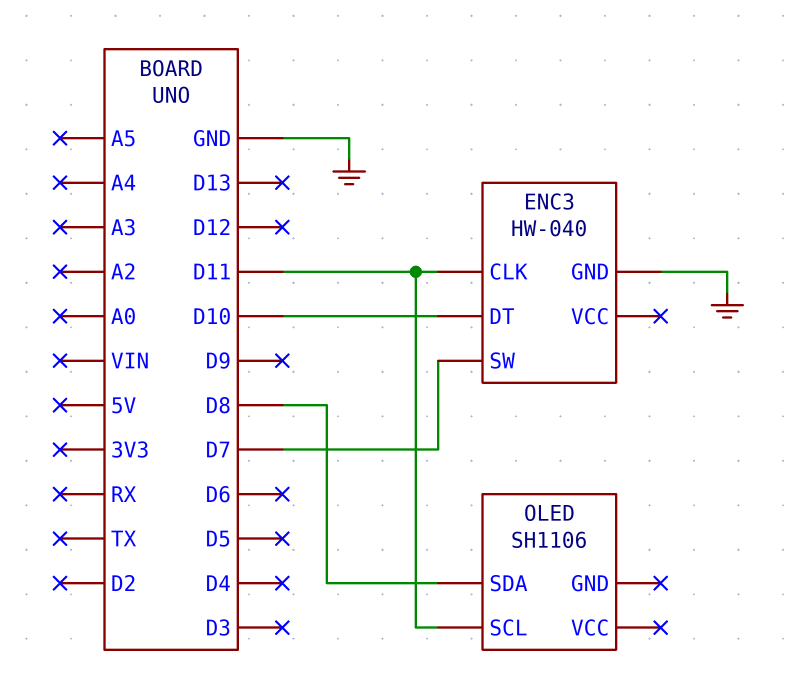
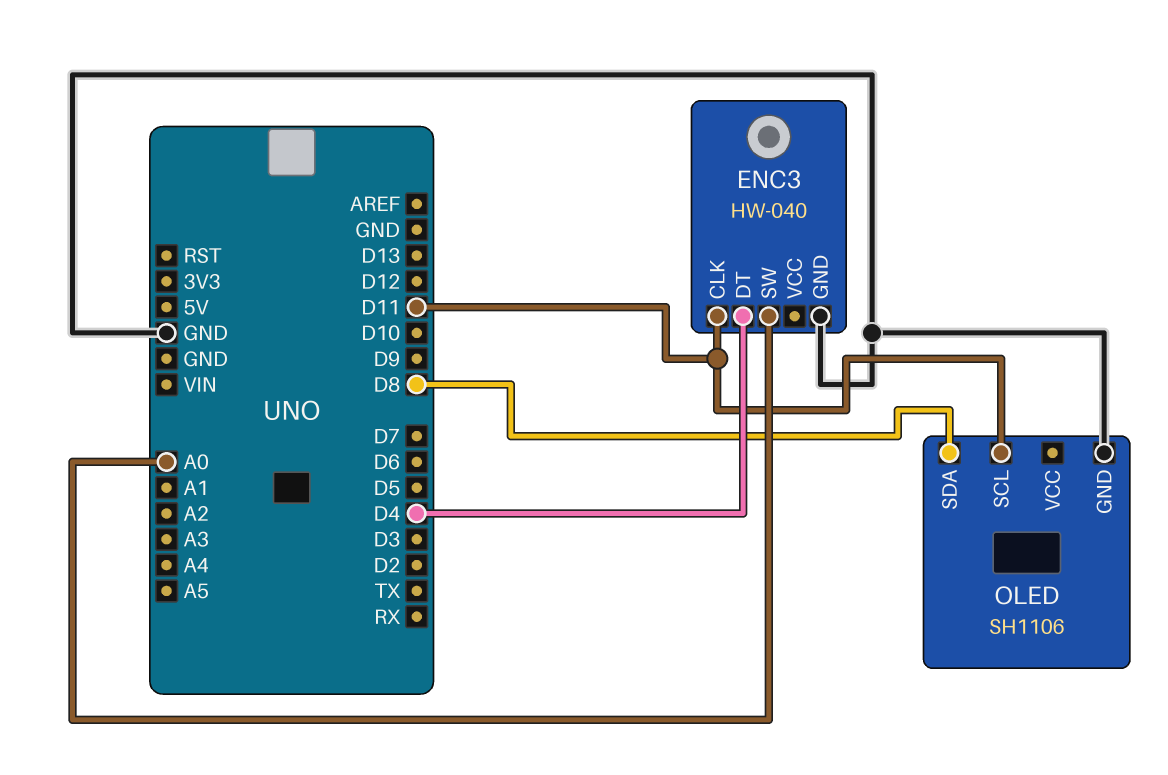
ENC3 pin DT: D10 -> D4
ENC3 pin SW: D7 -> A0
OLED pin GND: none -> GND

